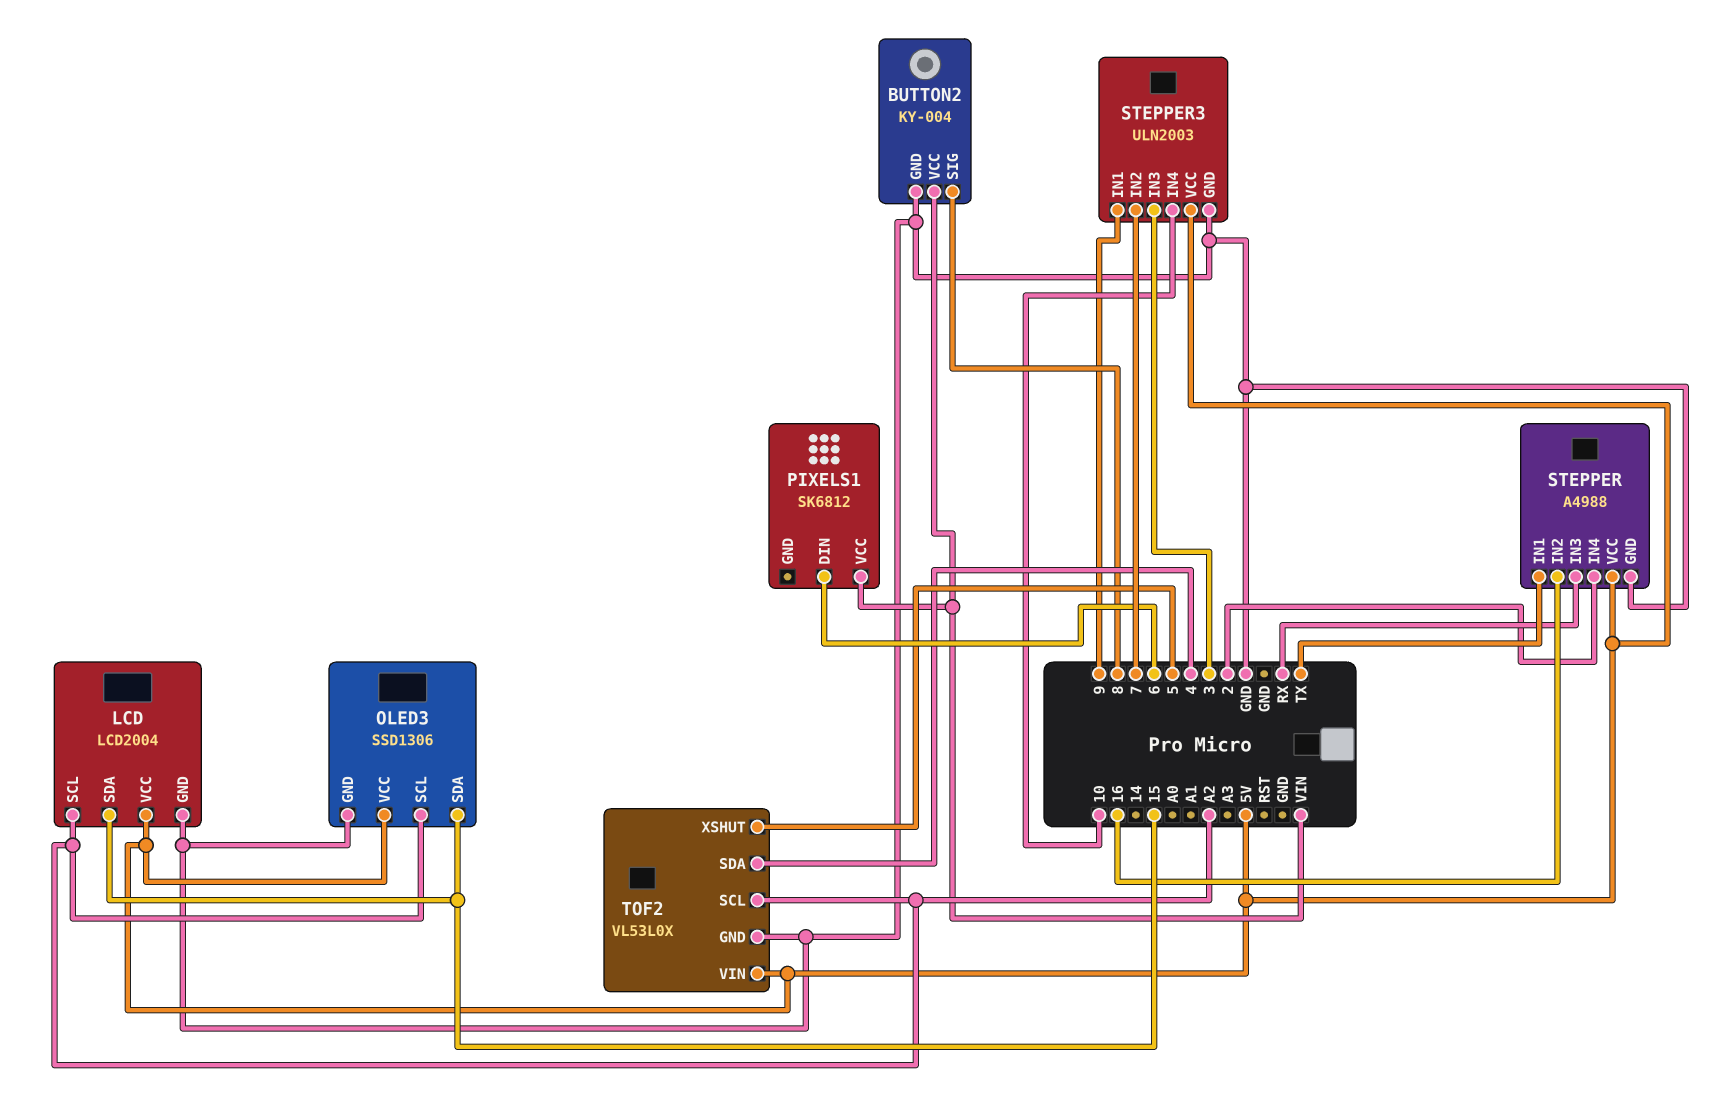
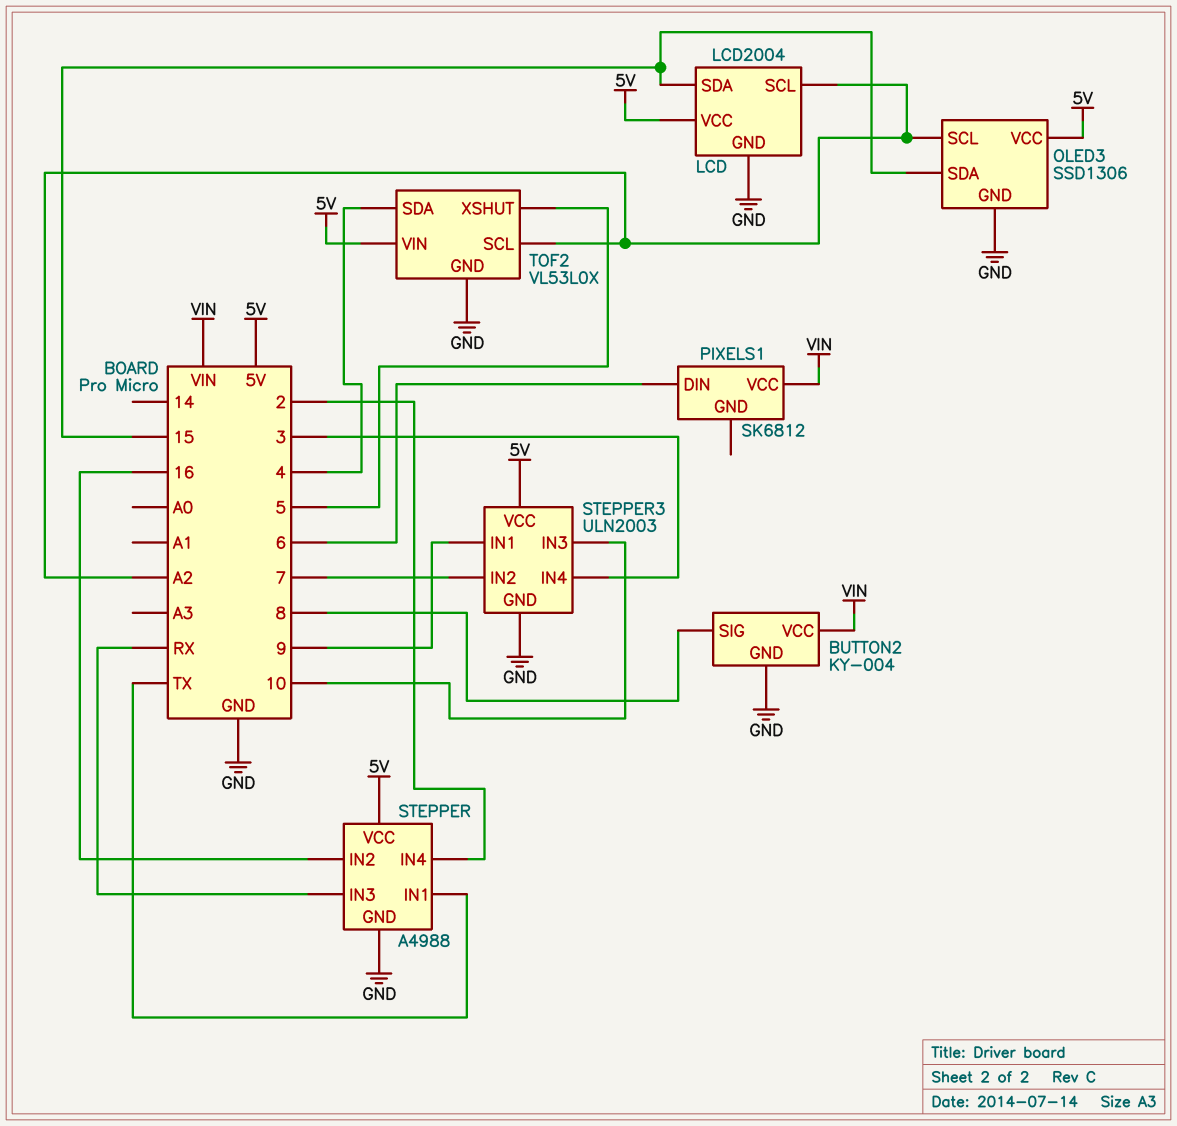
STEPPER3 pin IN3: 3 -> 10
STEPPER3 pin IN4: 10 -> 3

